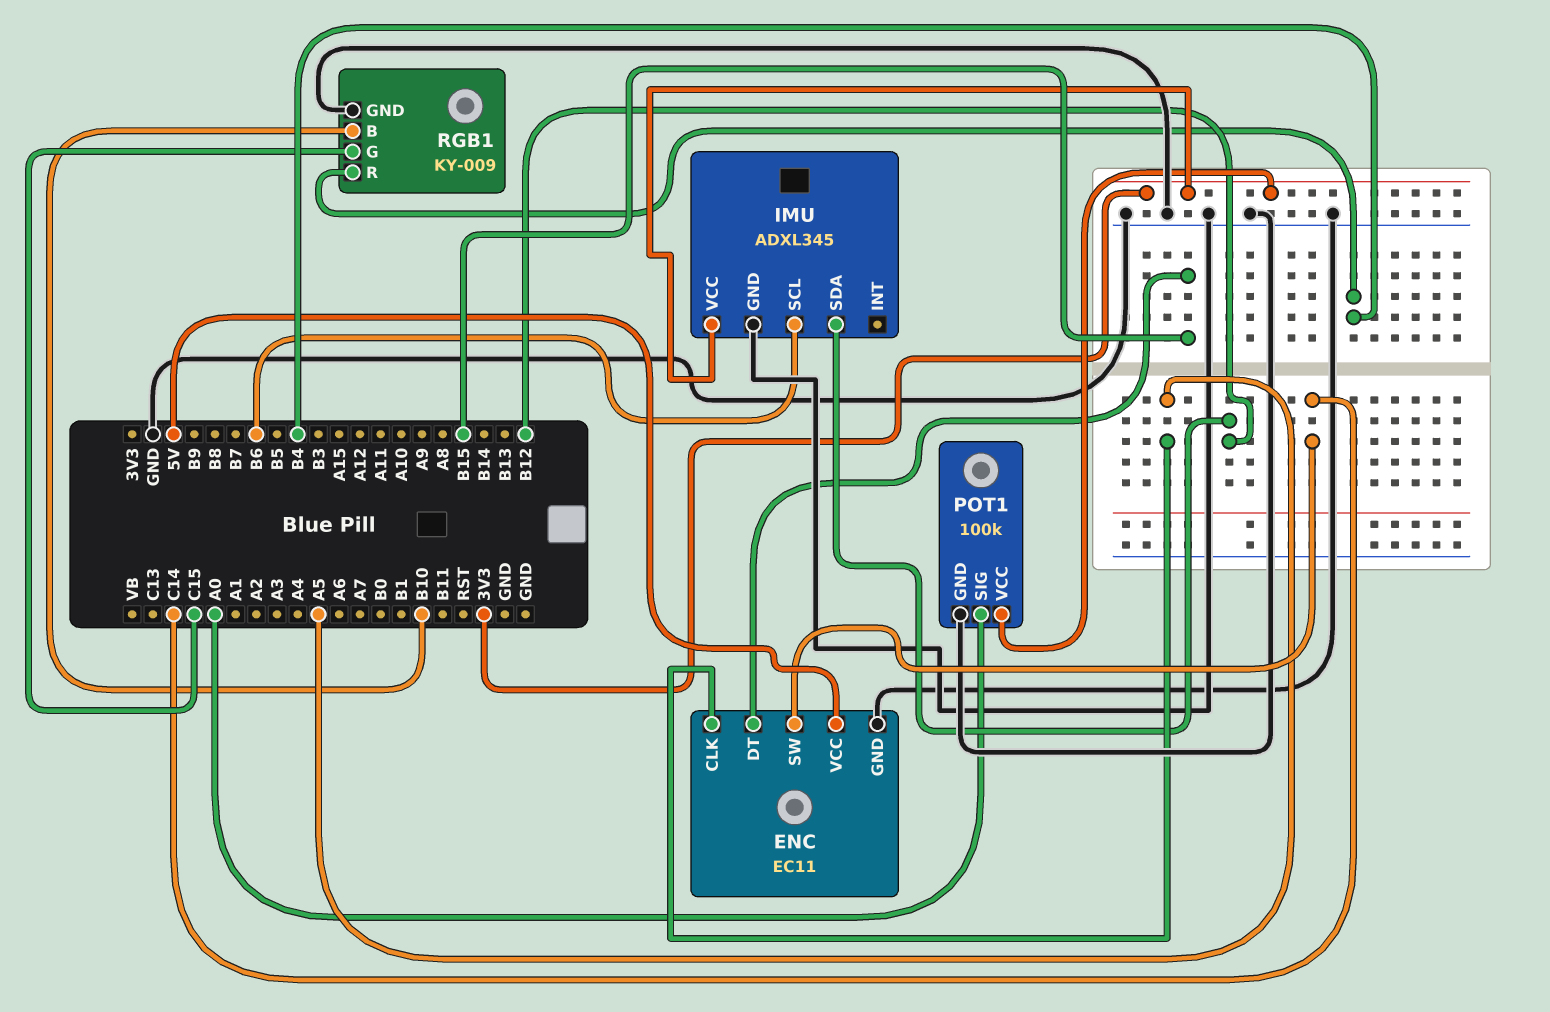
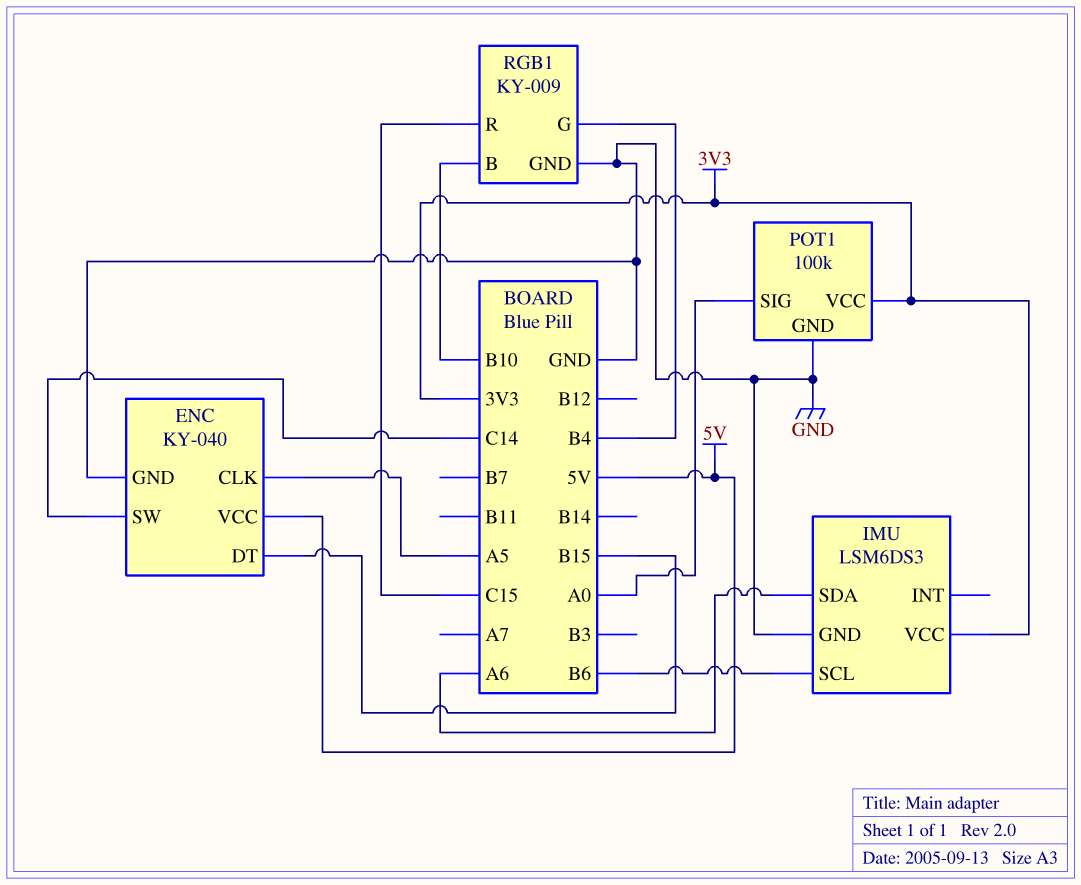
ENC: EC11 -> KY-040
IMU: ADXL345 -> LSM6DS3
IMU pin SDA: B12 -> A6
RGB1 pin G: C15 -> B4
RGB1 pin R: B4 -> C15

